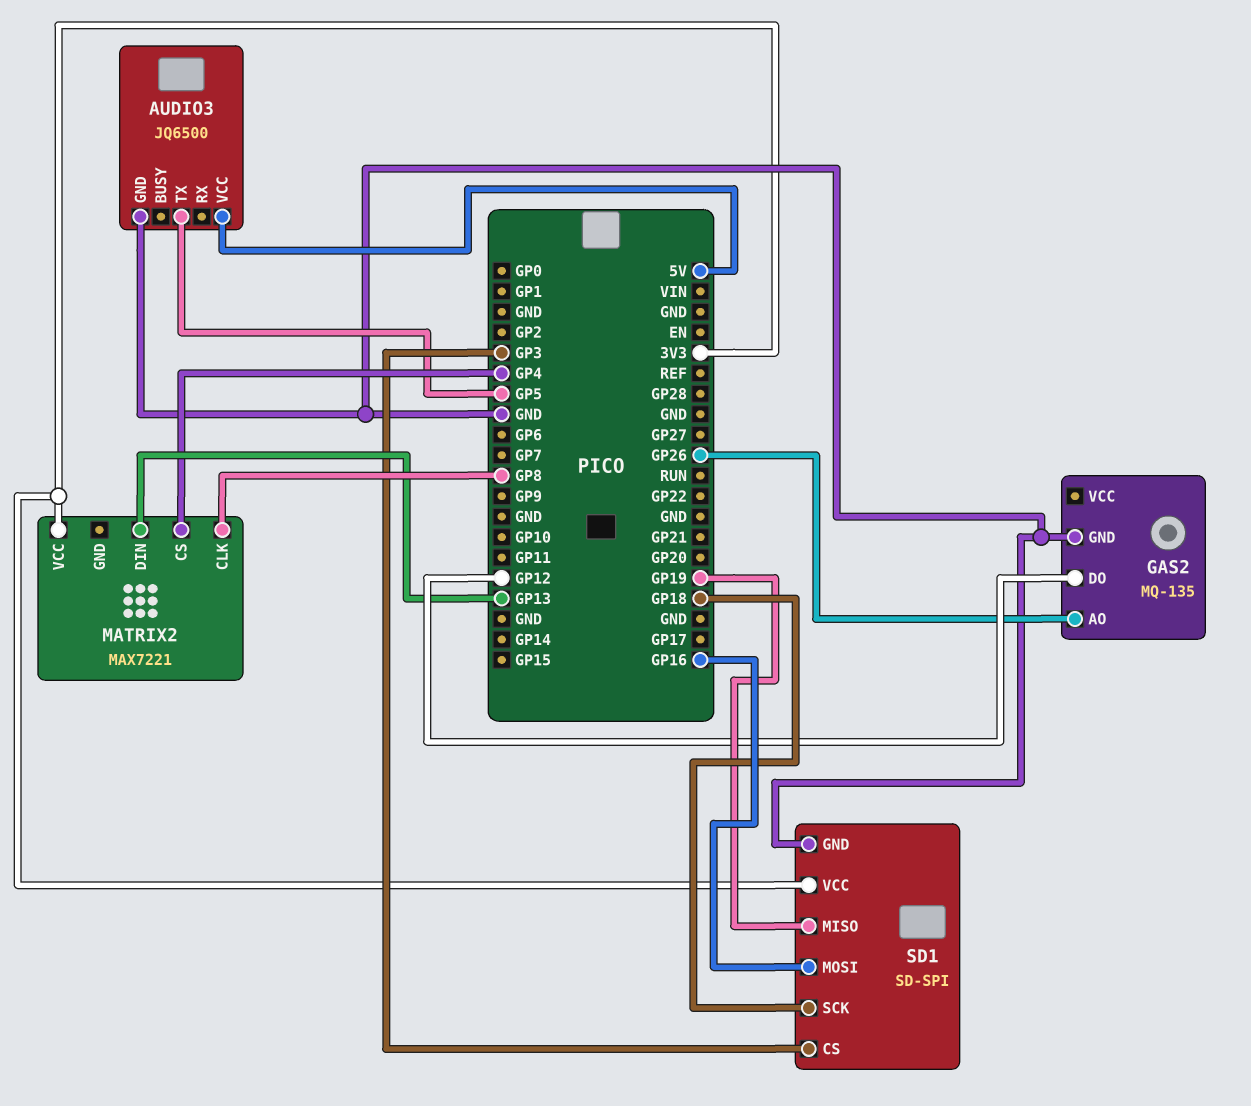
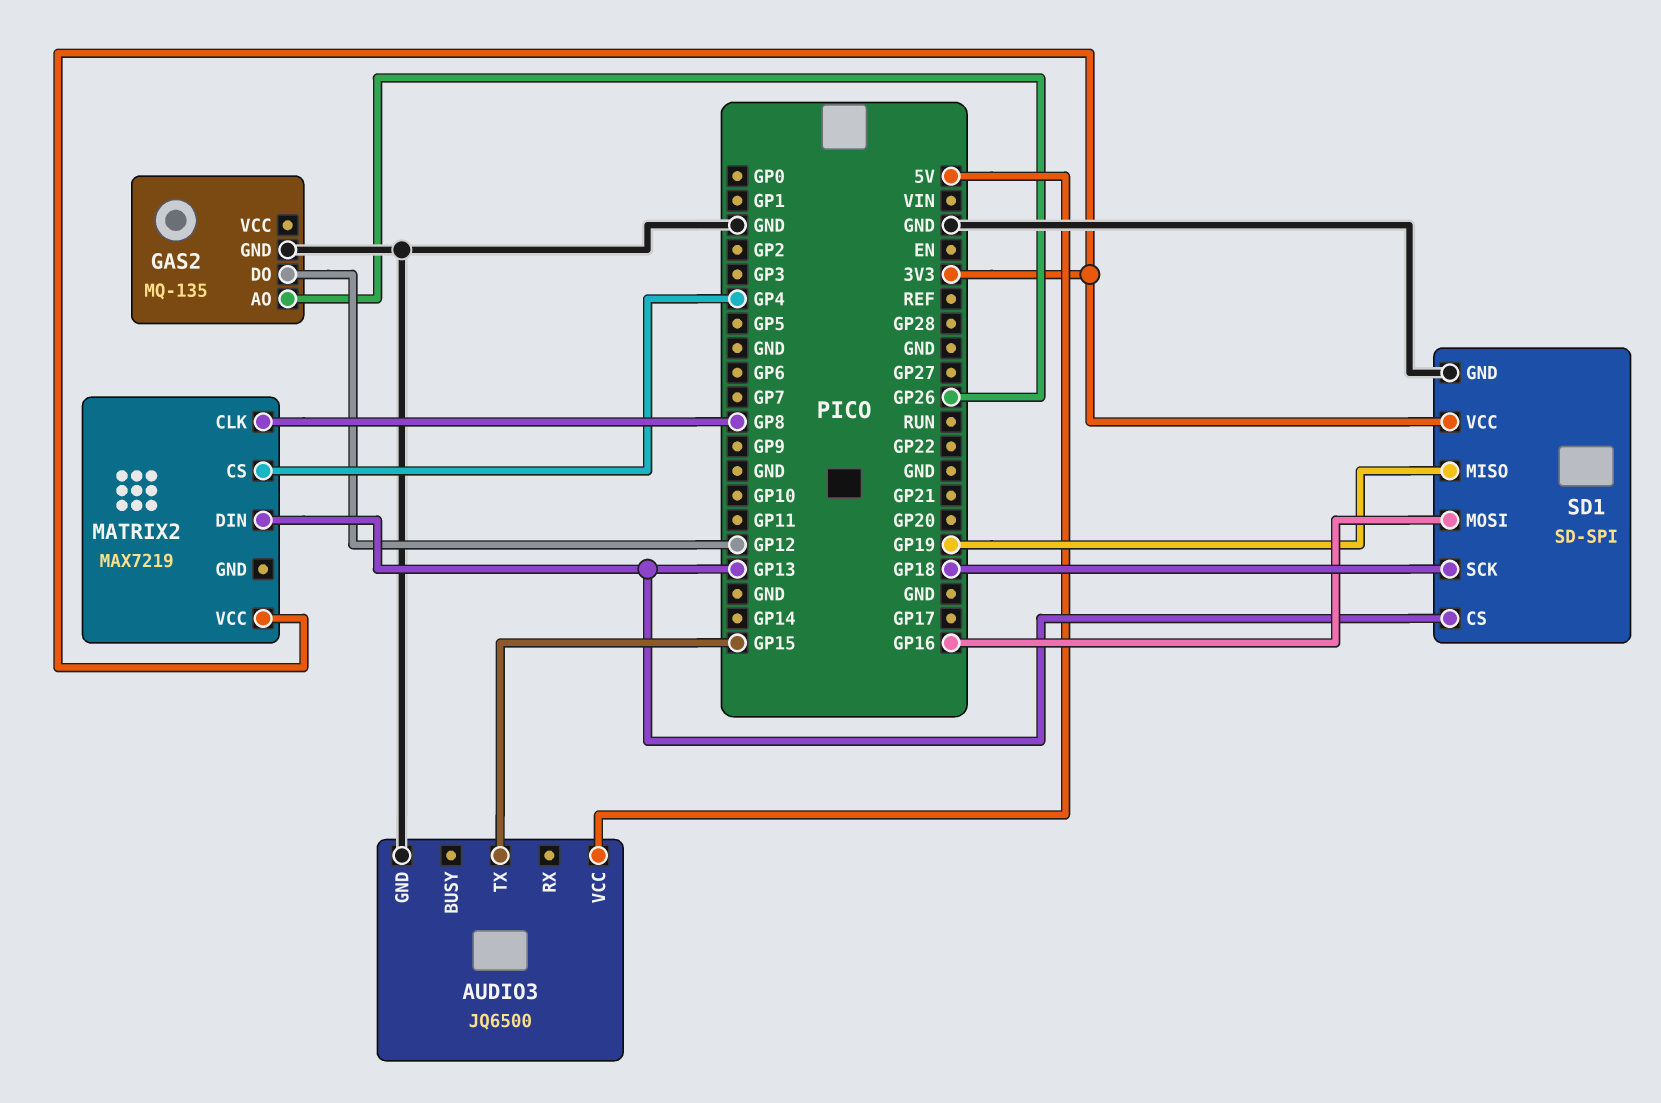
AUDIO3 pin TX: GP5 -> GP15
MATRIX2: MAX7221 -> MAX7219
SD1 pin CS: GP3 -> GP13

